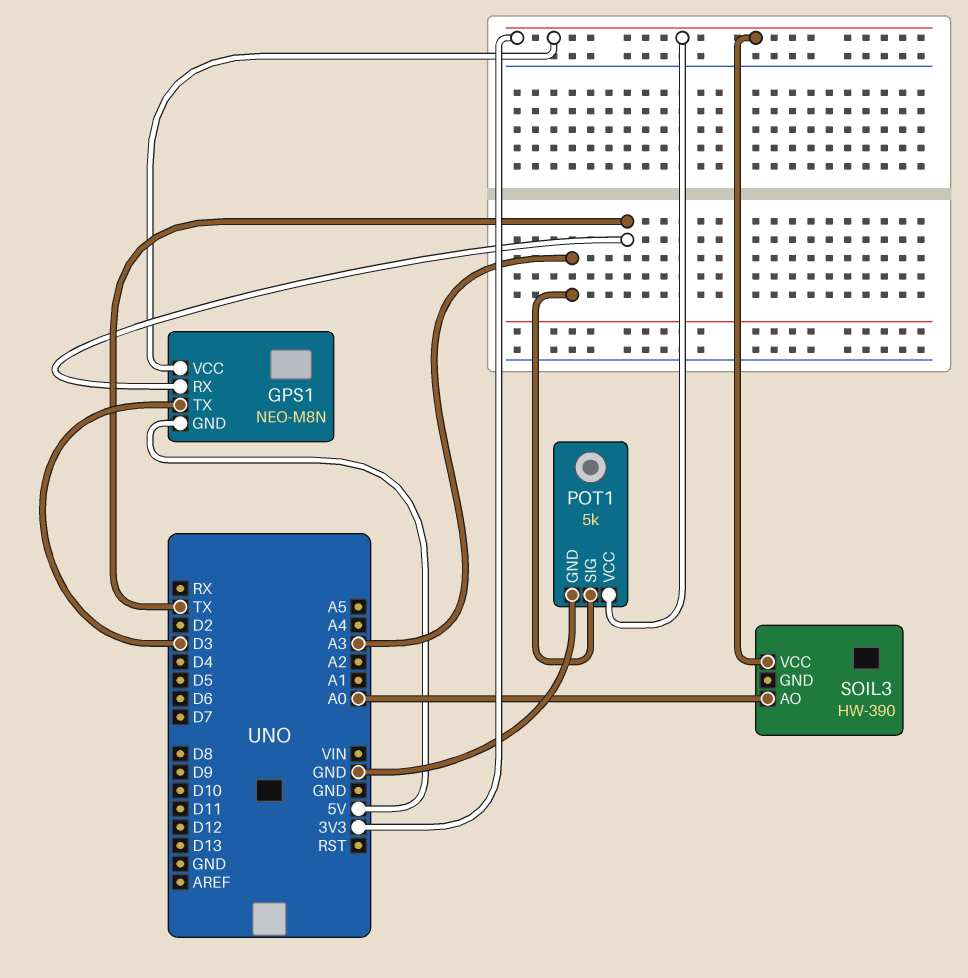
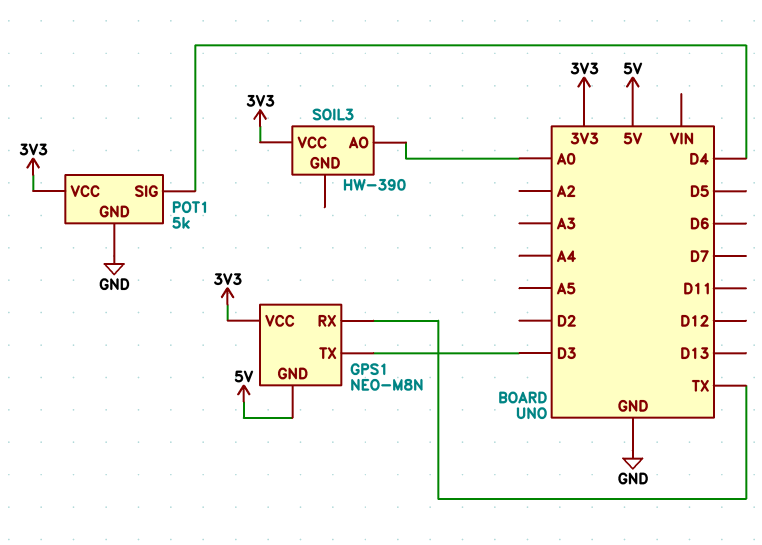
POT1 pin SIG: A3 -> D4

